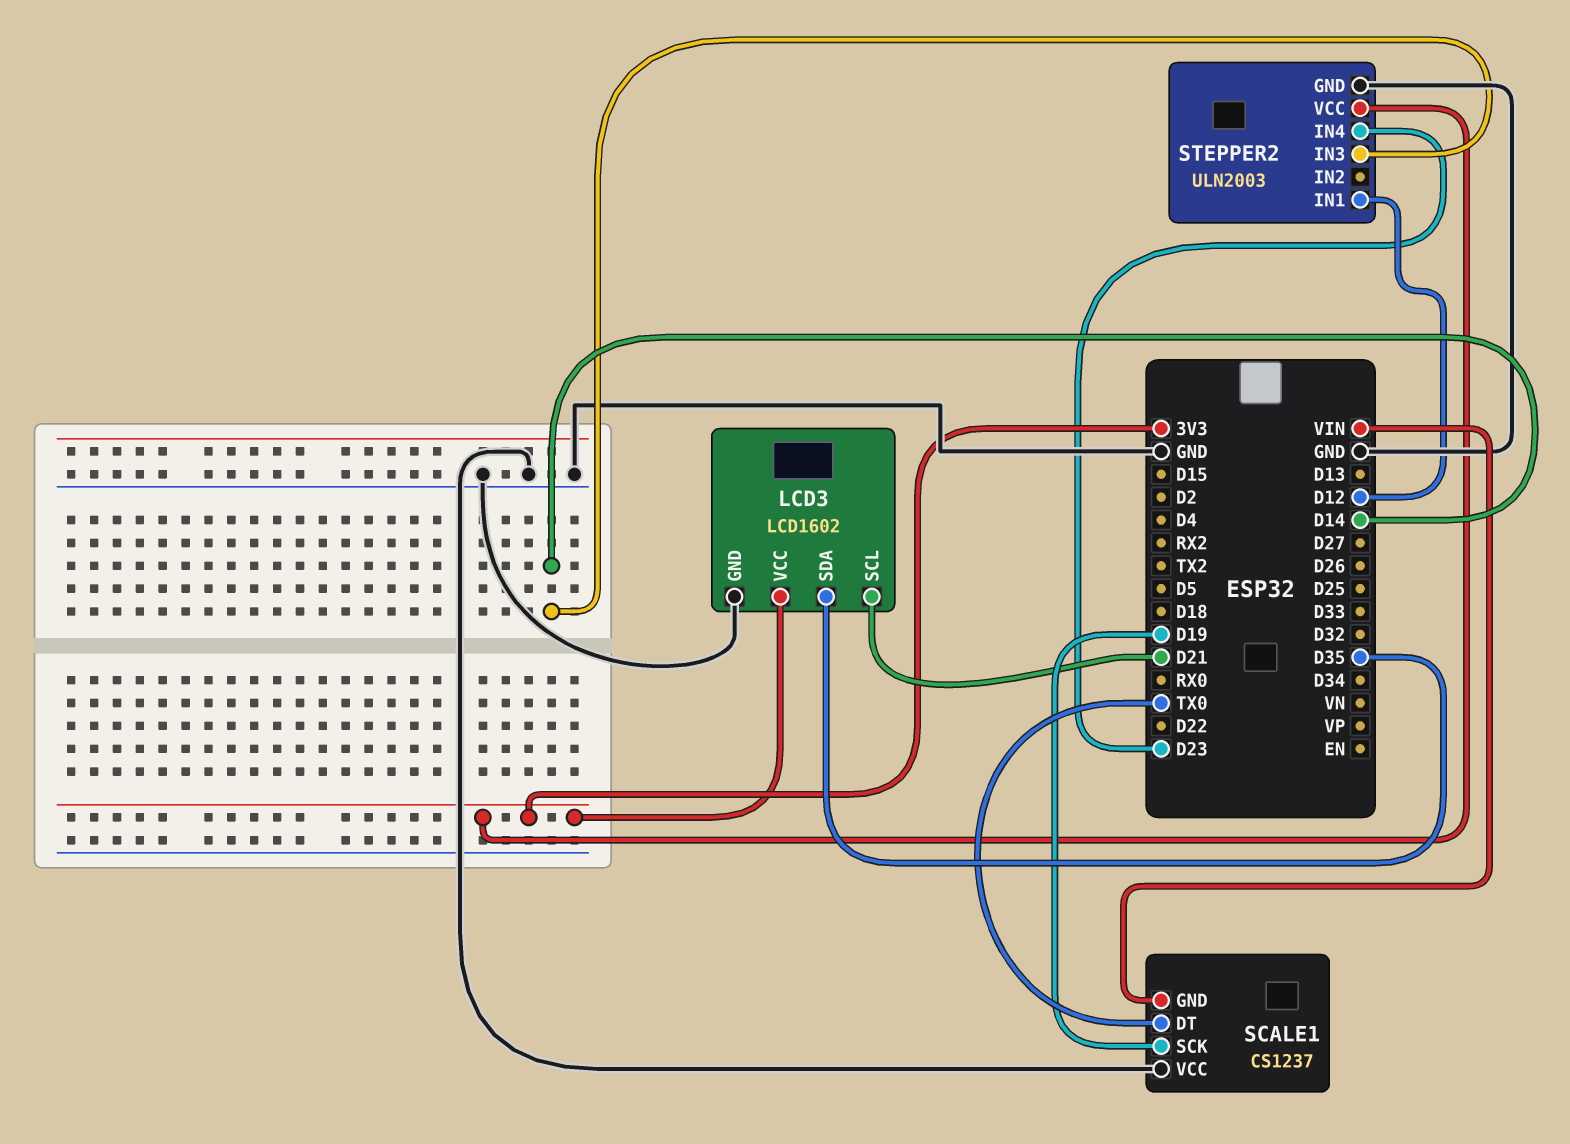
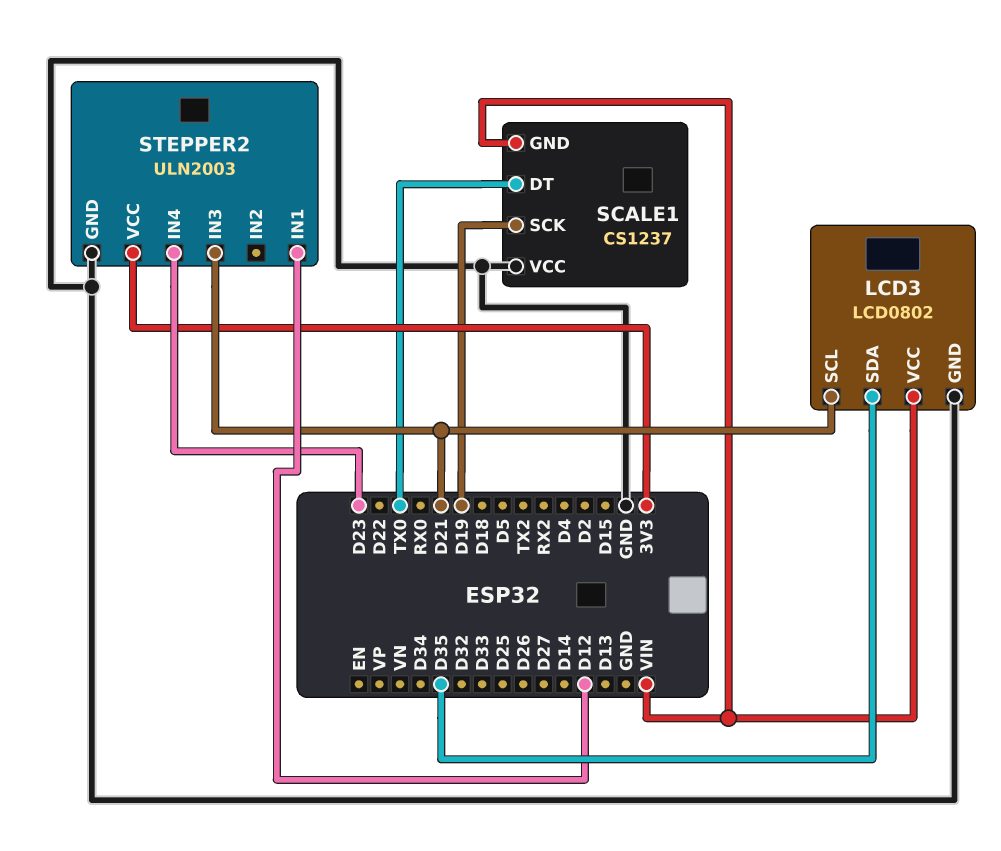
LCD3: LCD1602 -> LCD0802
LCD3 pin VCC: 3V3 -> VIN
STEPPER2 pin IN3: D14 -> D21

